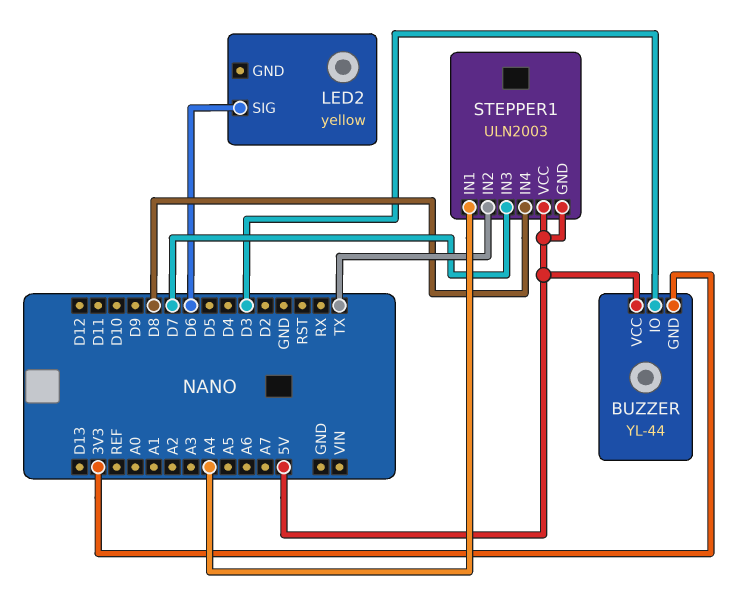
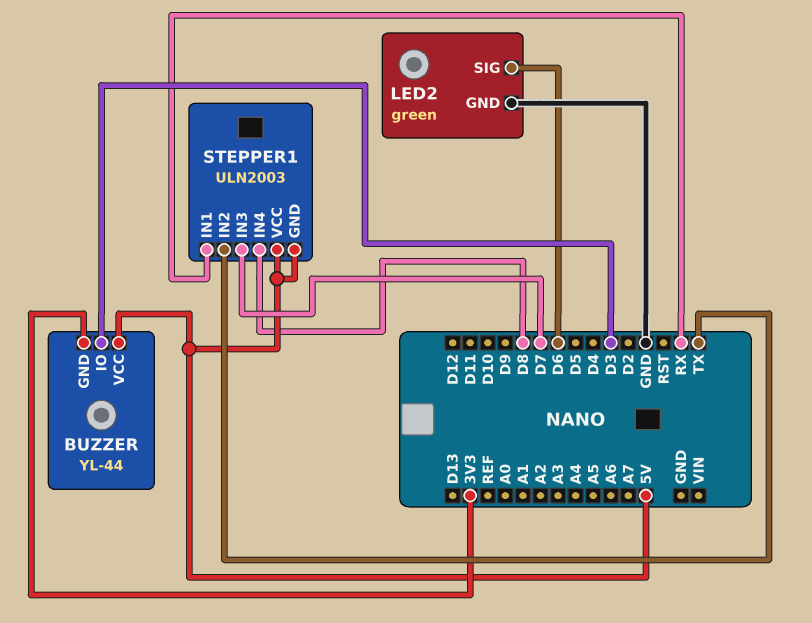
LED2: yellow -> green
LED2 pin GND: none -> GND
STEPPER1 pin IN1: A4 -> RX

